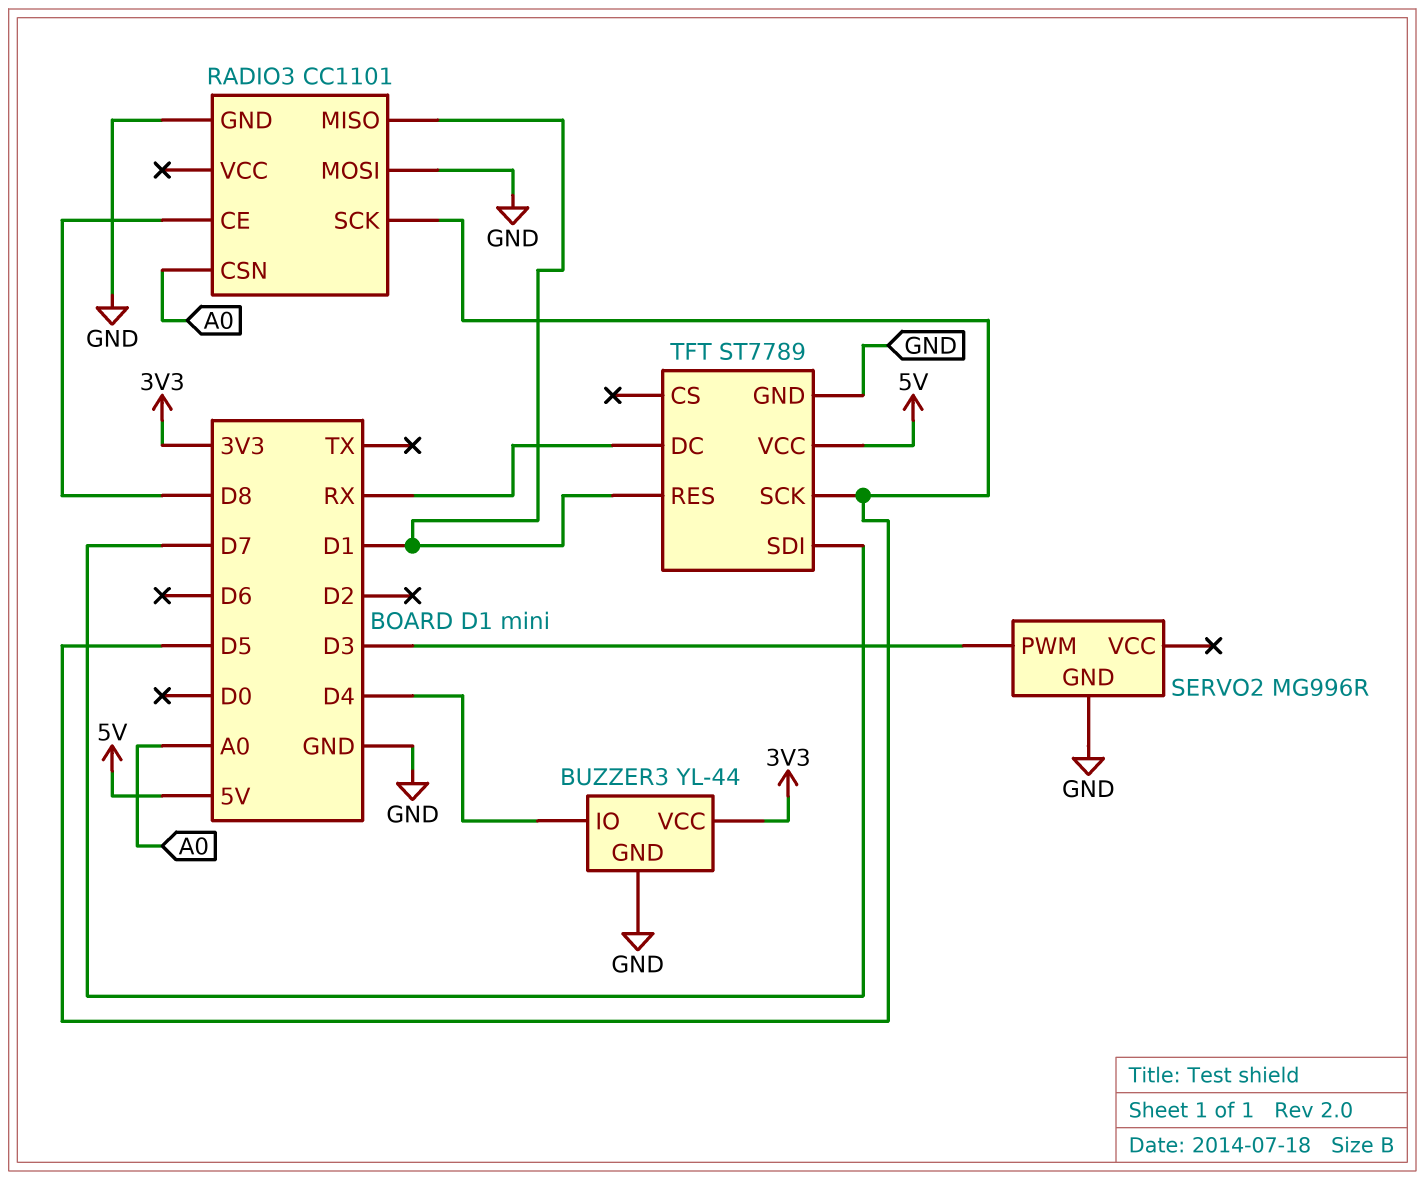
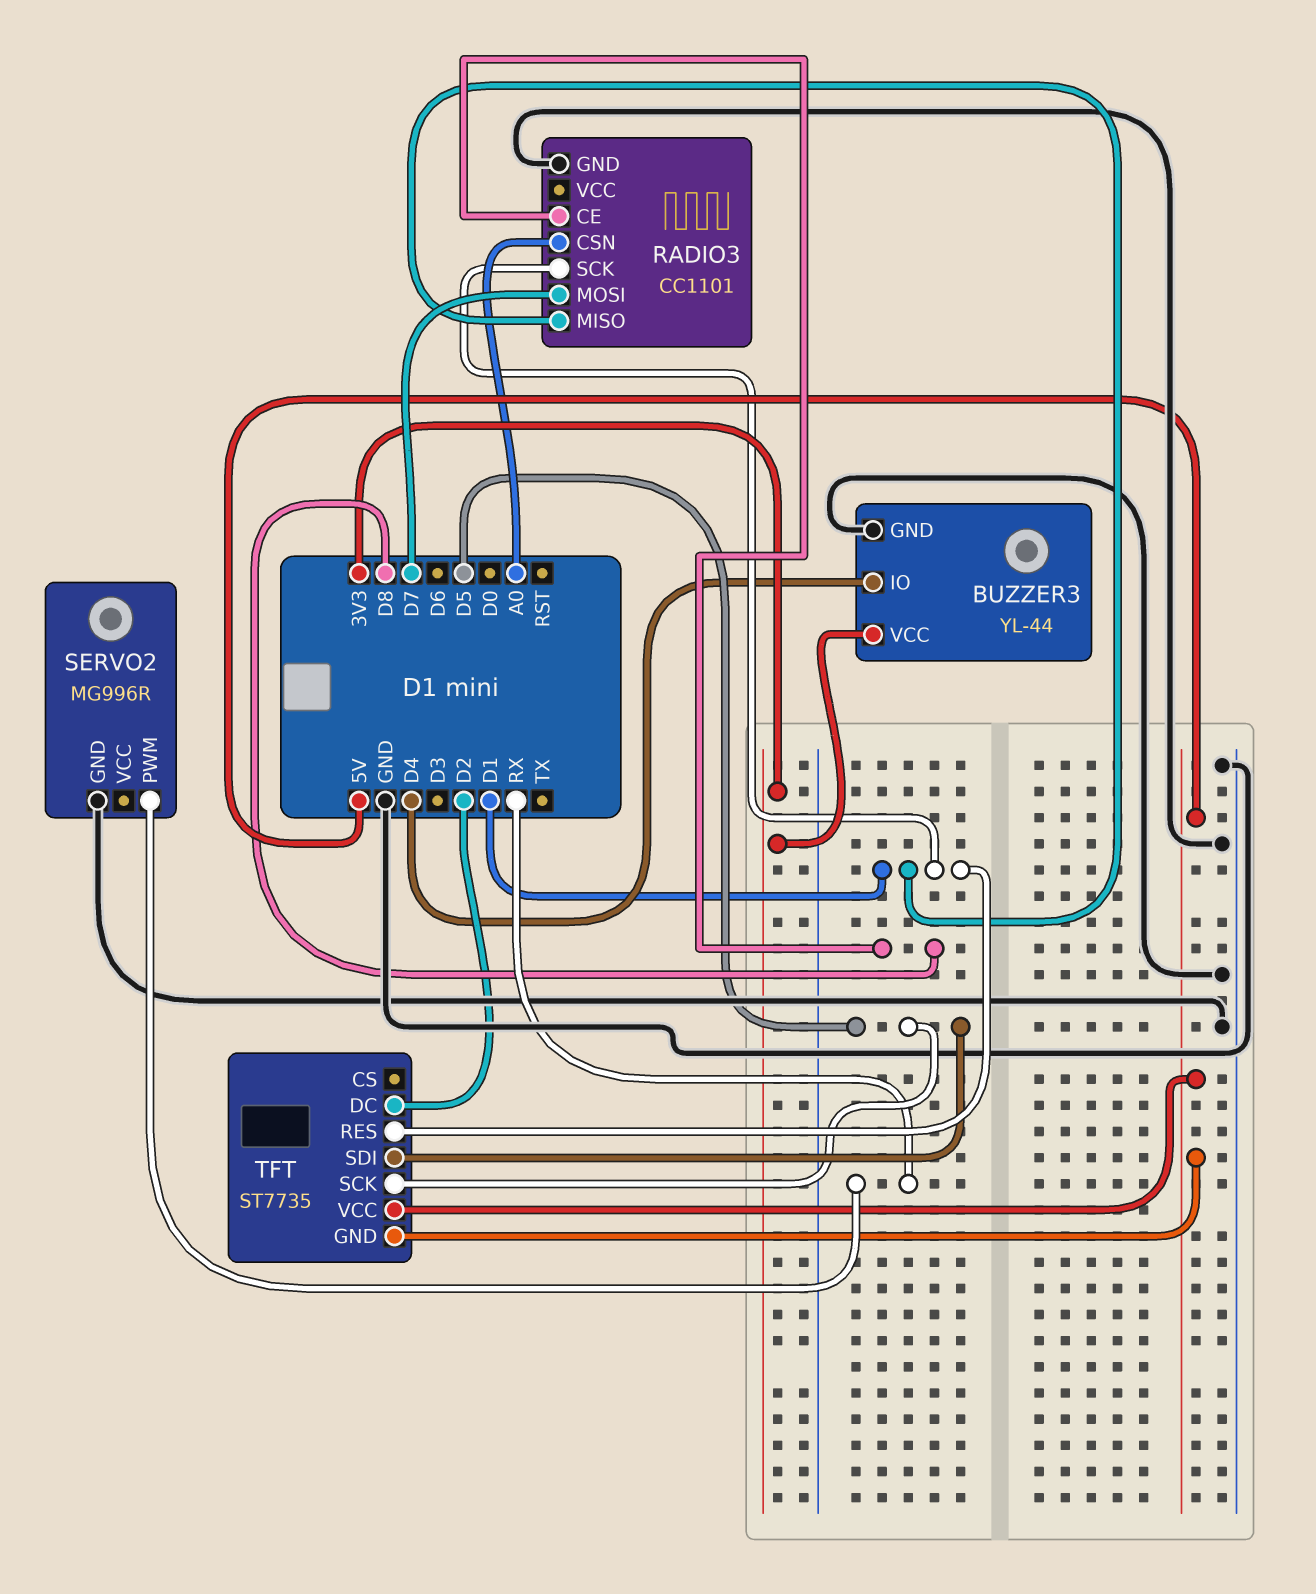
RADIO3 pin MOSI: GND -> D7
RADIO3 pin SCK: D5 -> D1
SERVO2 pin PWM: D3 -> RX
TFT: ST7789 -> ST7735
TFT pin DC: RX -> D2
TFT pin GND: GND -> 5V
TFT pin SDI: D7 -> D5

